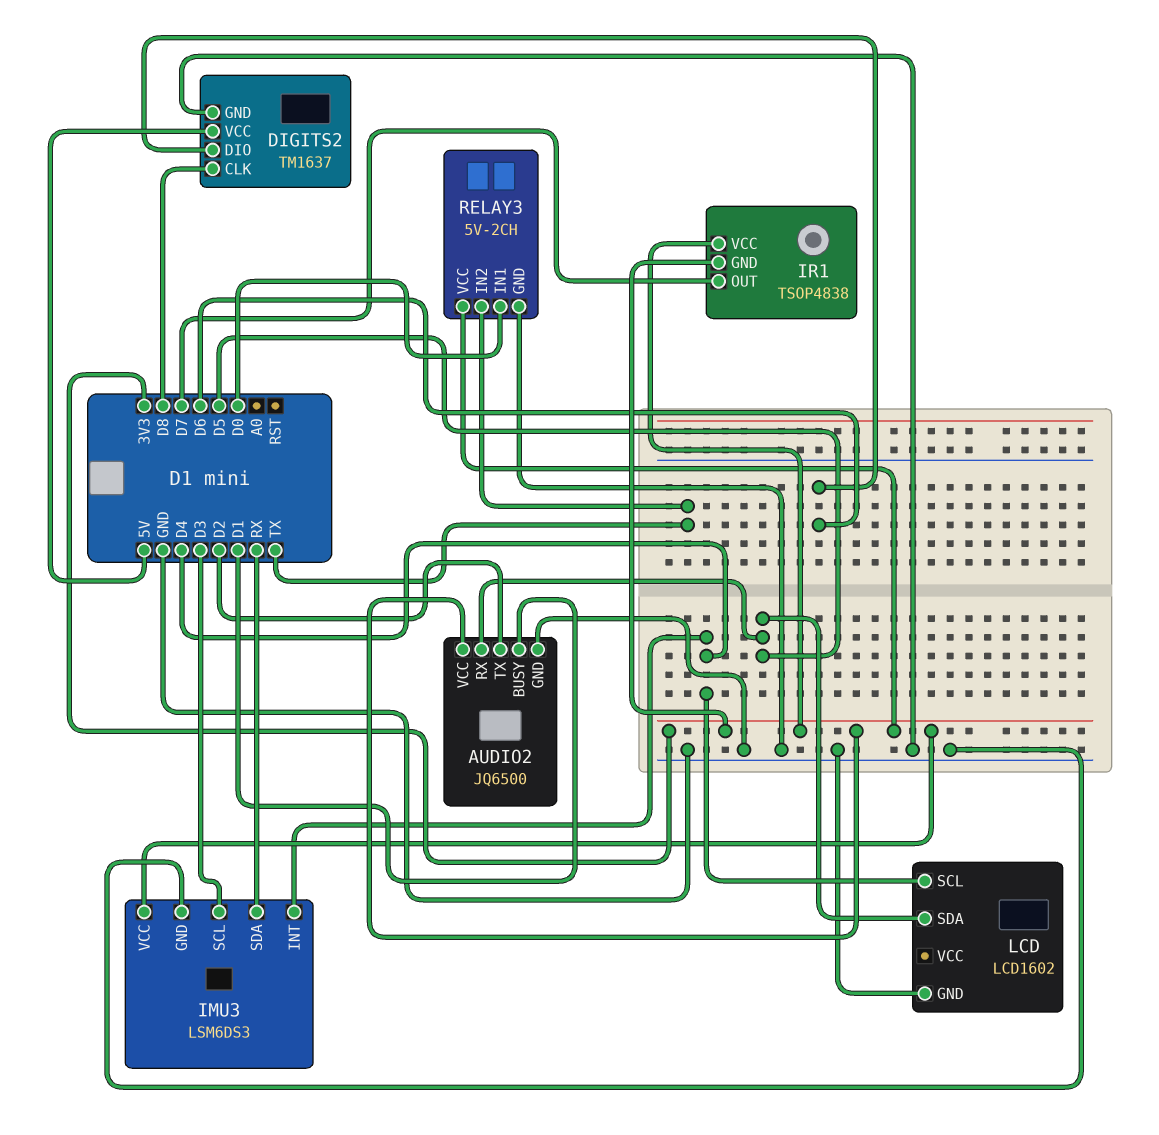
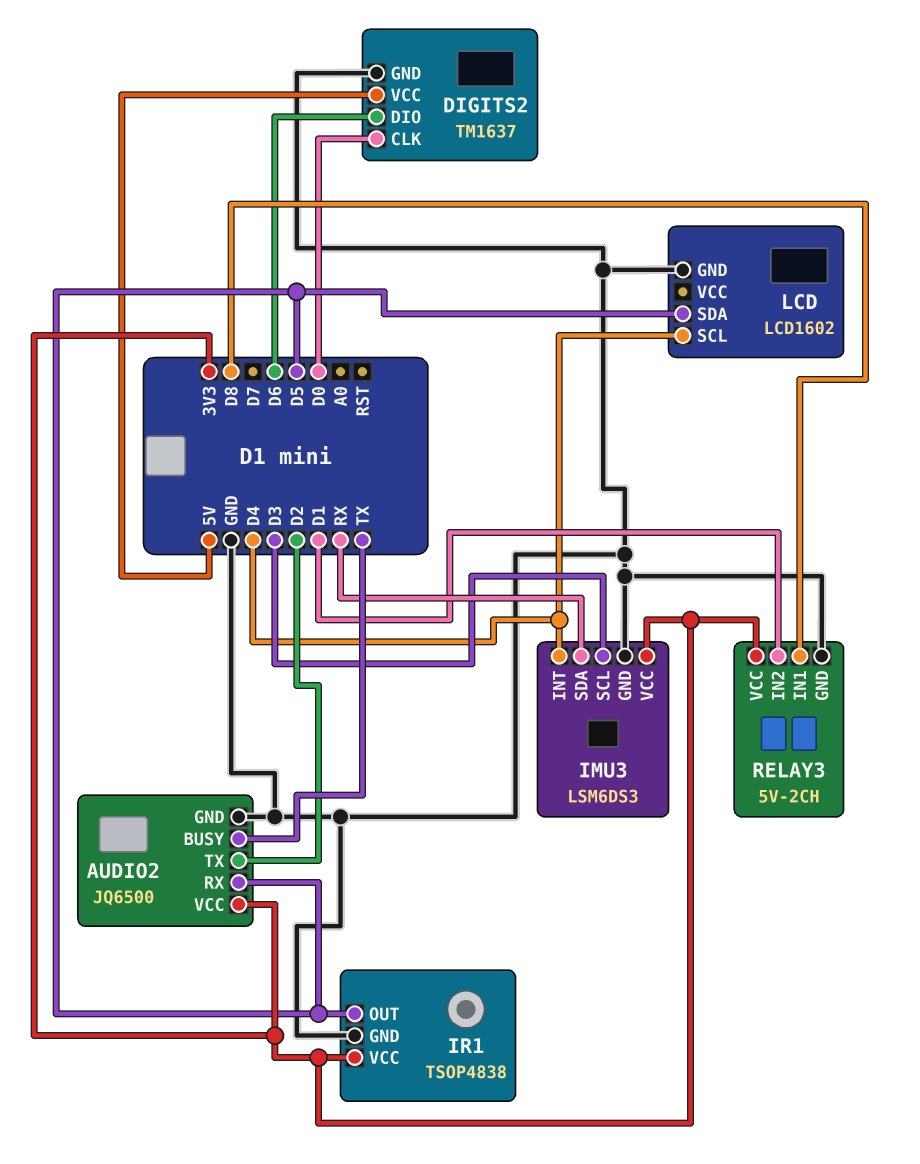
AUDIO2 pin BUSY: D1 -> TX
DIGITS2 pin CLK: D8 -> D0
IR1 pin GND: 3V3 -> GND
IR1 pin OUT: D7 -> D5
RELAY3 pin IN1: D0 -> D8
RELAY3 pin IN2: TX -> D1

